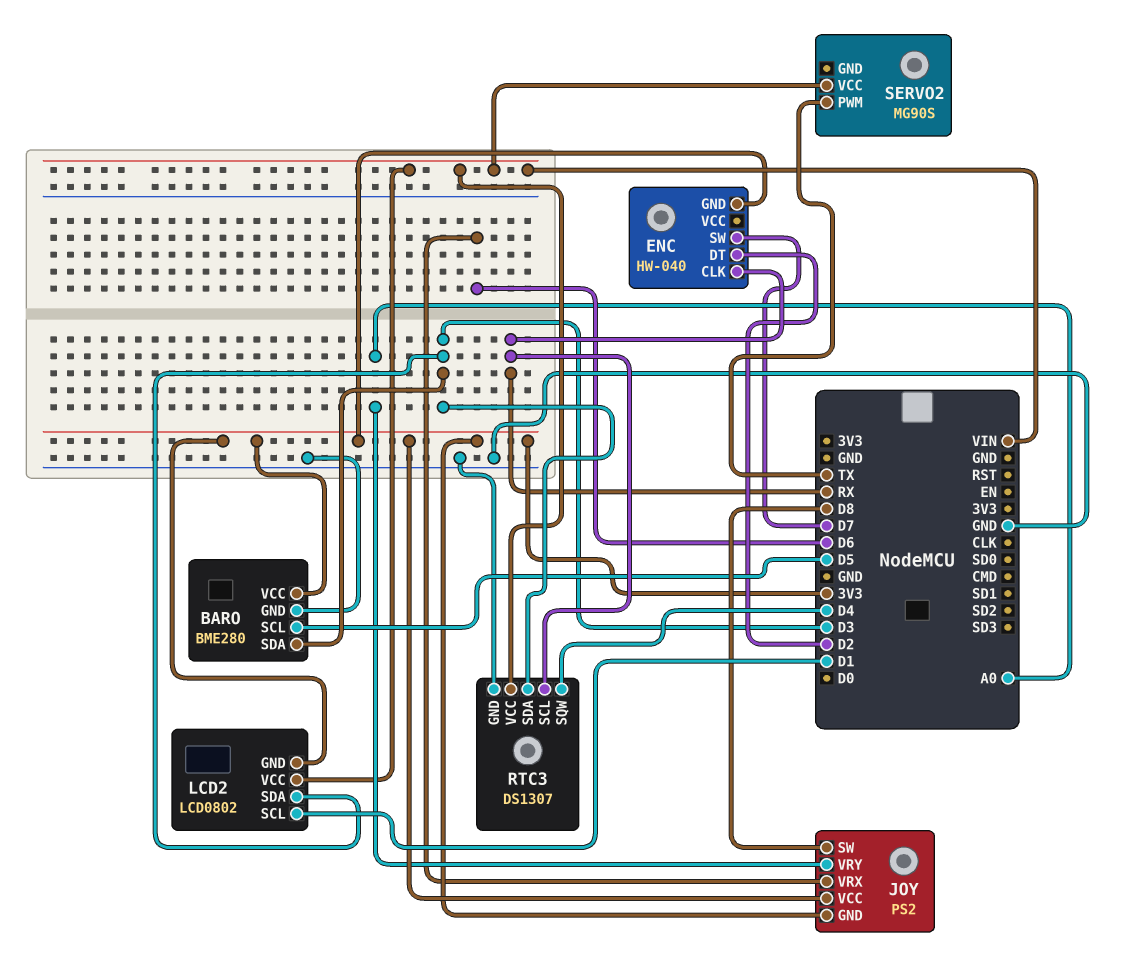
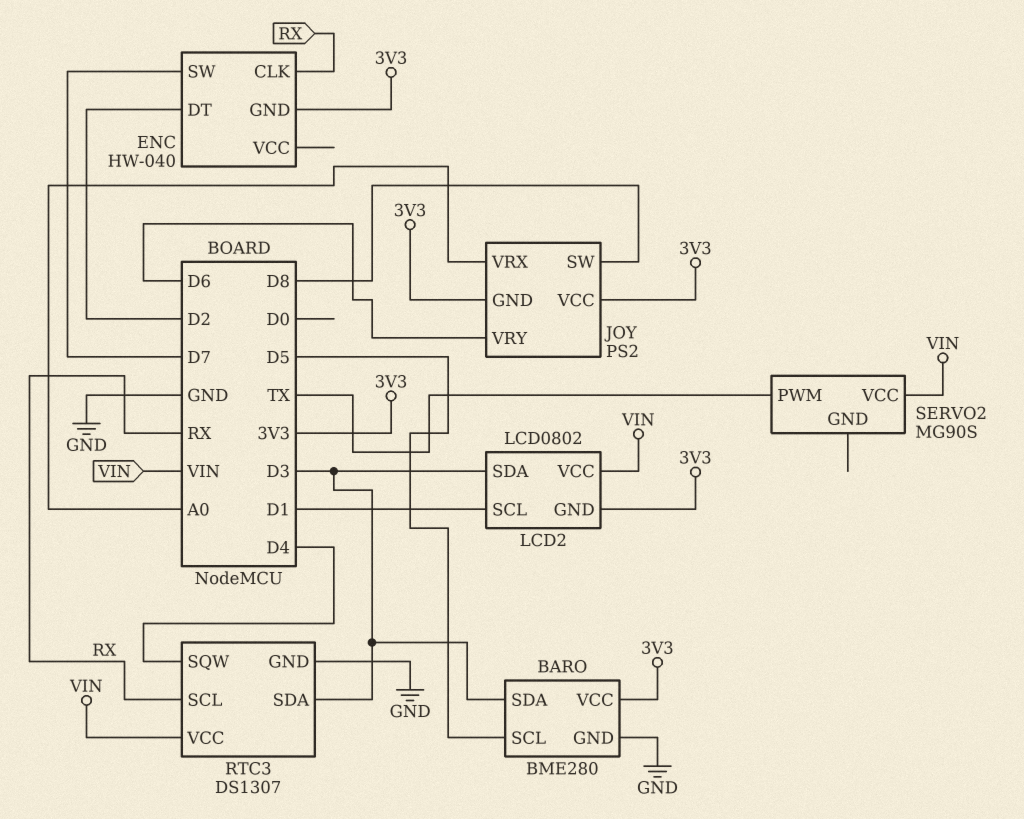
JOY pin VRX: D6 -> A0
JOY pin VRY: A0 -> D6

